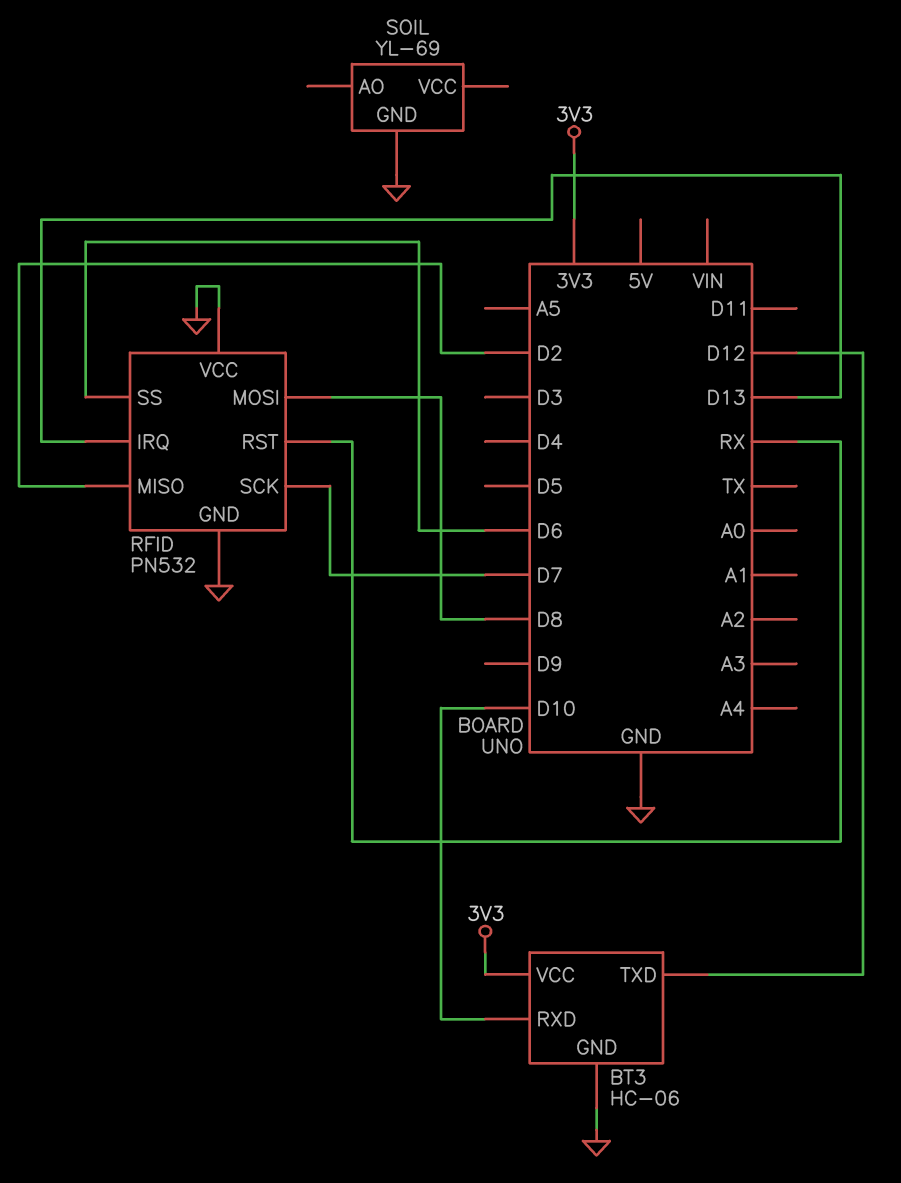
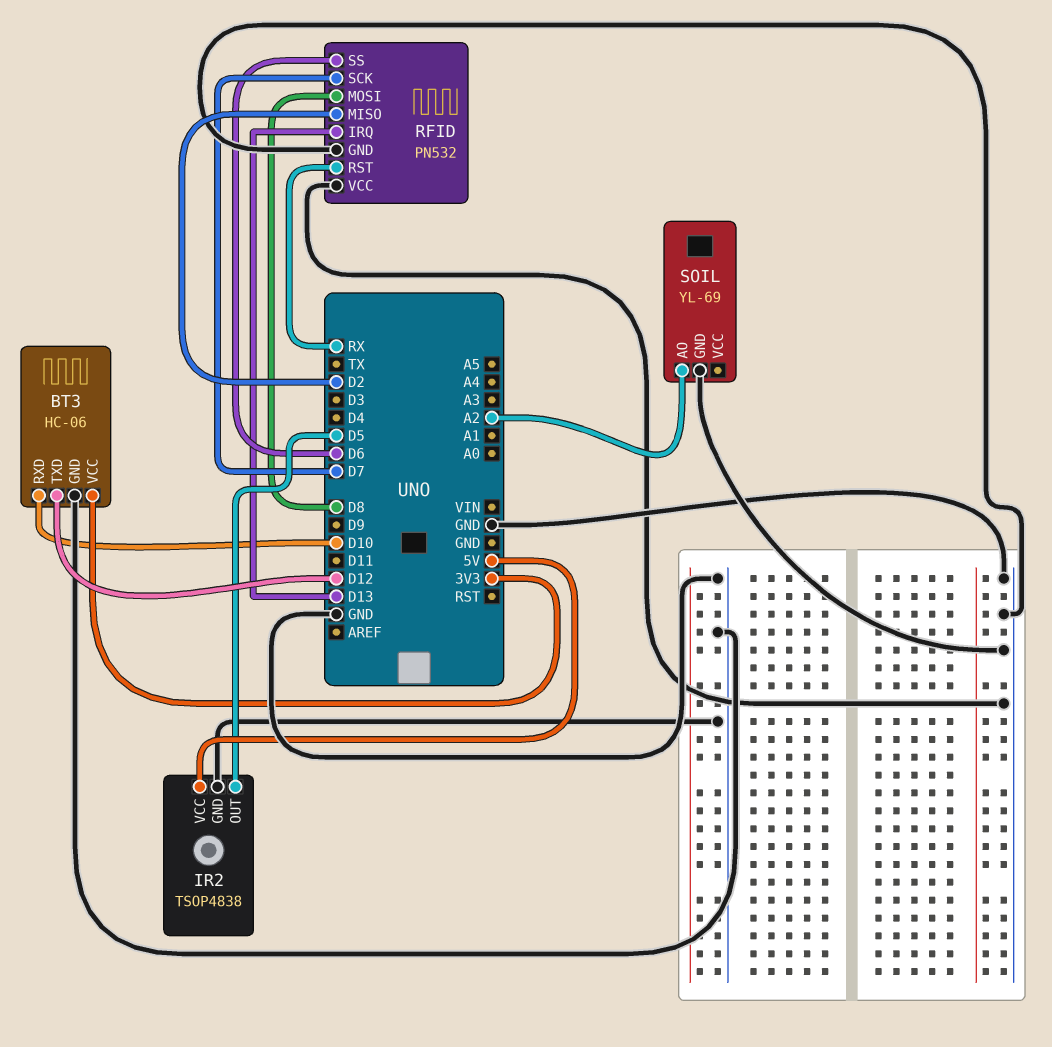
IR2: none -> TSOP4838
IR2 pin GND: none -> GND
IR2 pin OUT: none -> D5
IR2 pin VCC: none -> 5V
SOIL pin AO: none -> A2

